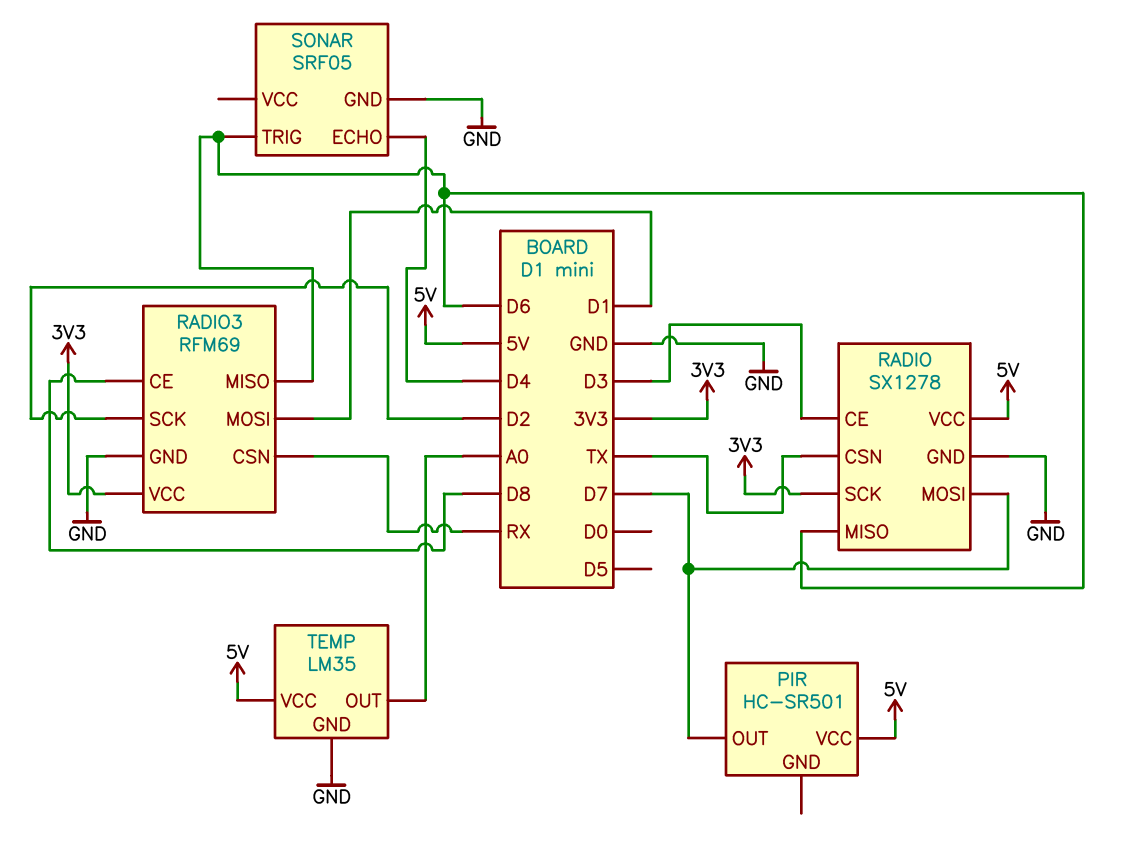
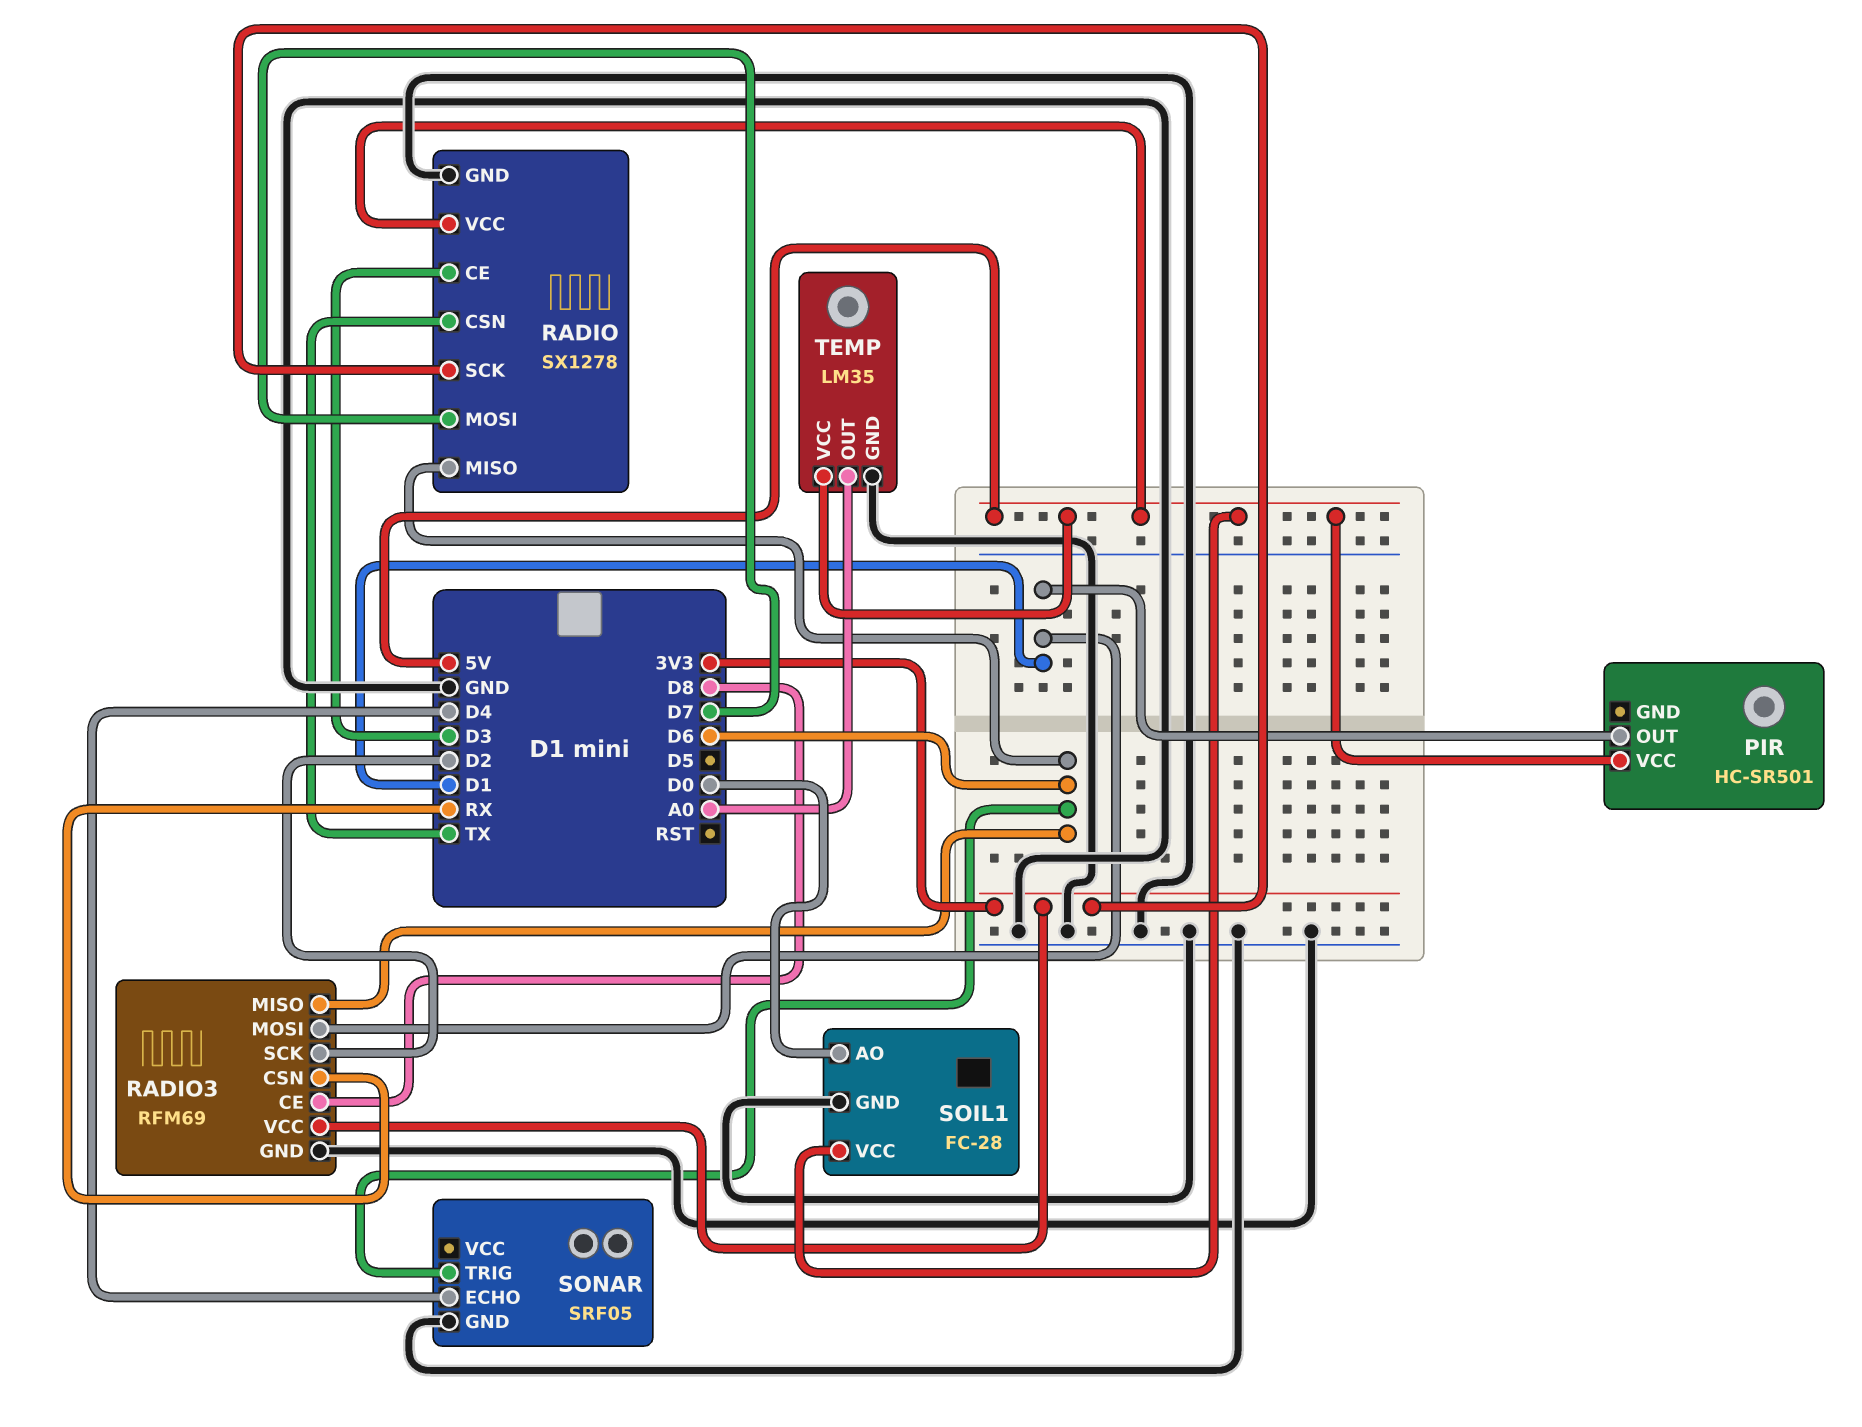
PIR pin OUT: D7 -> D1
SOIL1: none -> FC-28
SOIL1 pin AO: none -> D0
SOIL1 pin GND: none -> GND
SOIL1 pin VCC: none -> 5V

